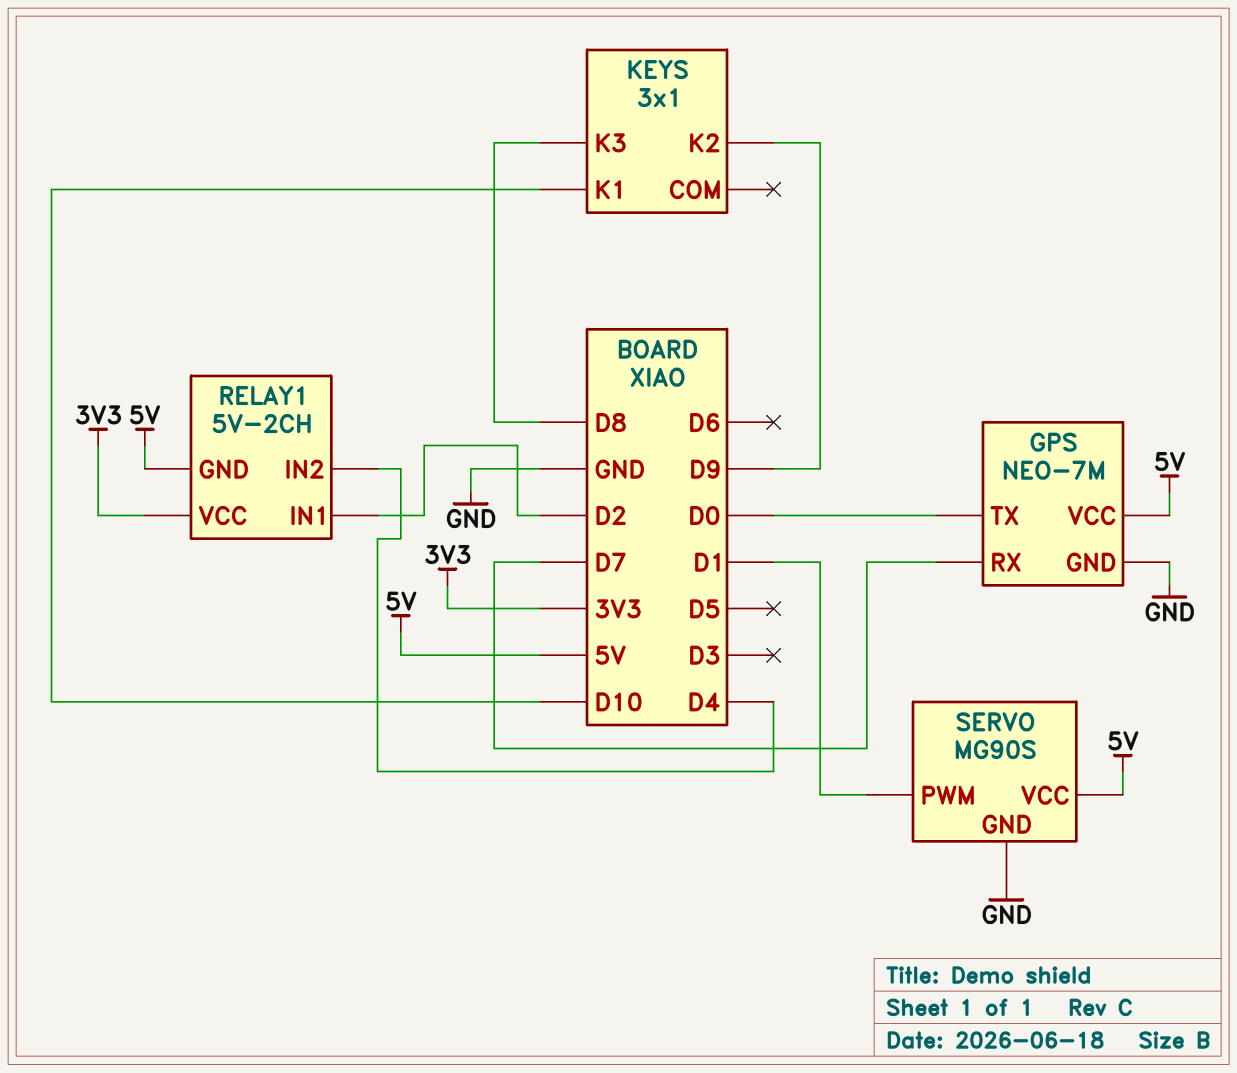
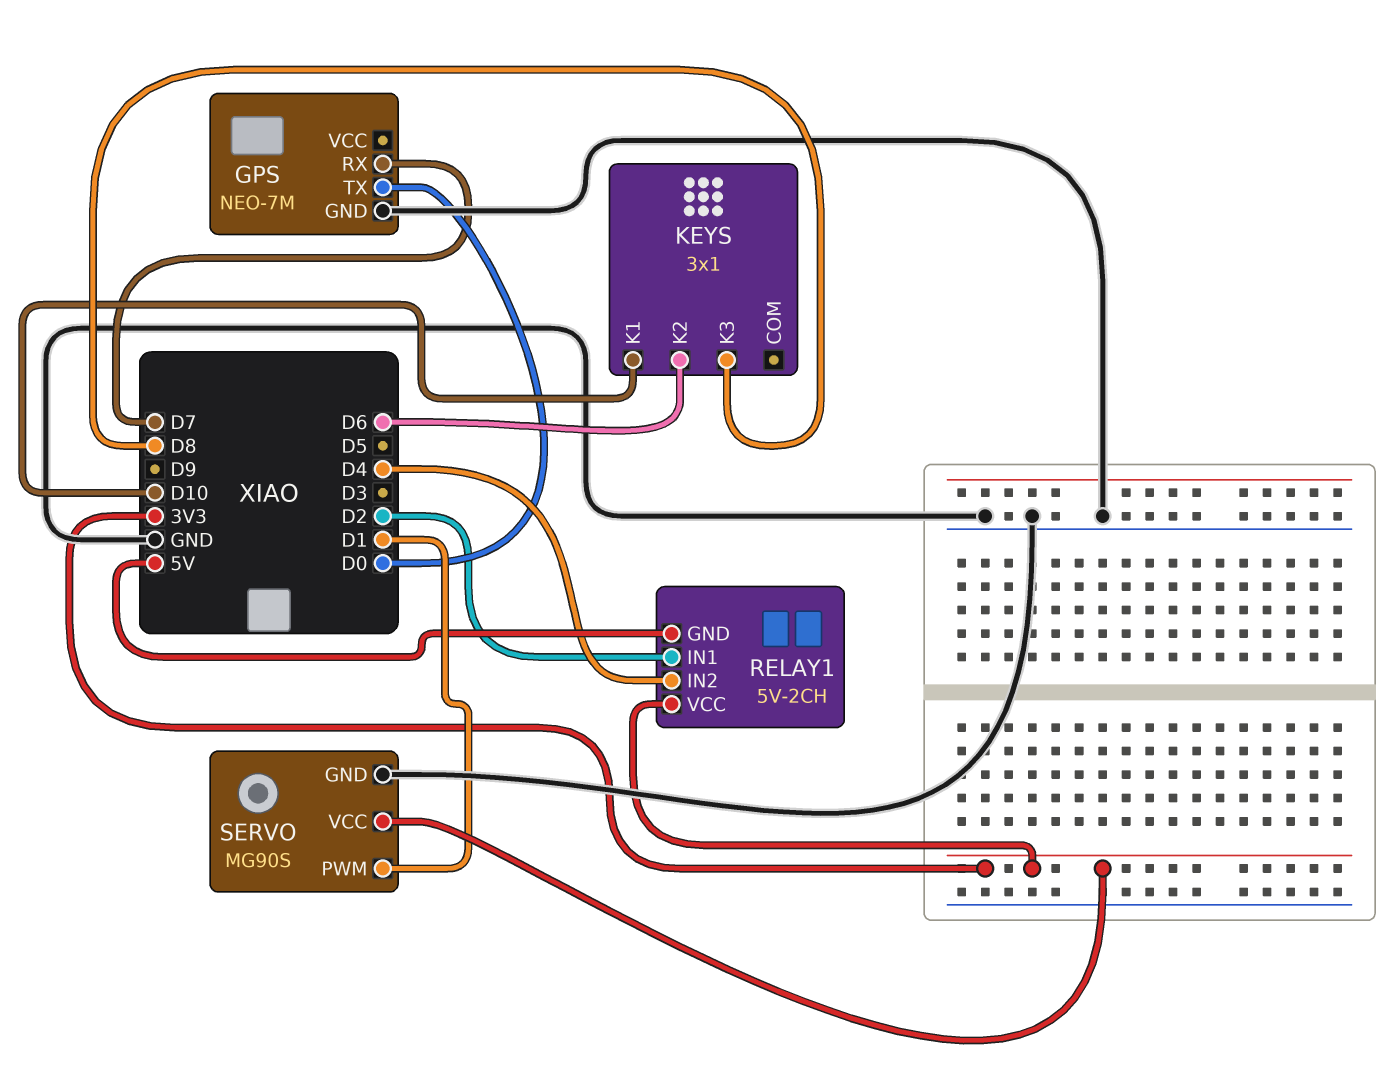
GPS pin VCC: 5V -> none
KEYS pin K2: D9 -> D6
SERVO pin VCC: 5V -> 3V3

